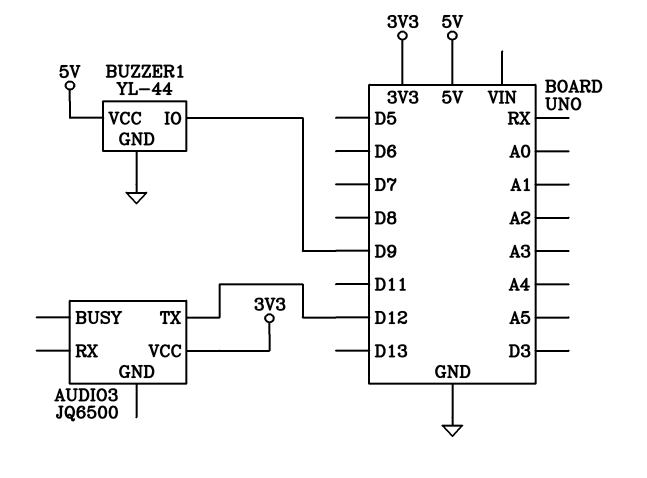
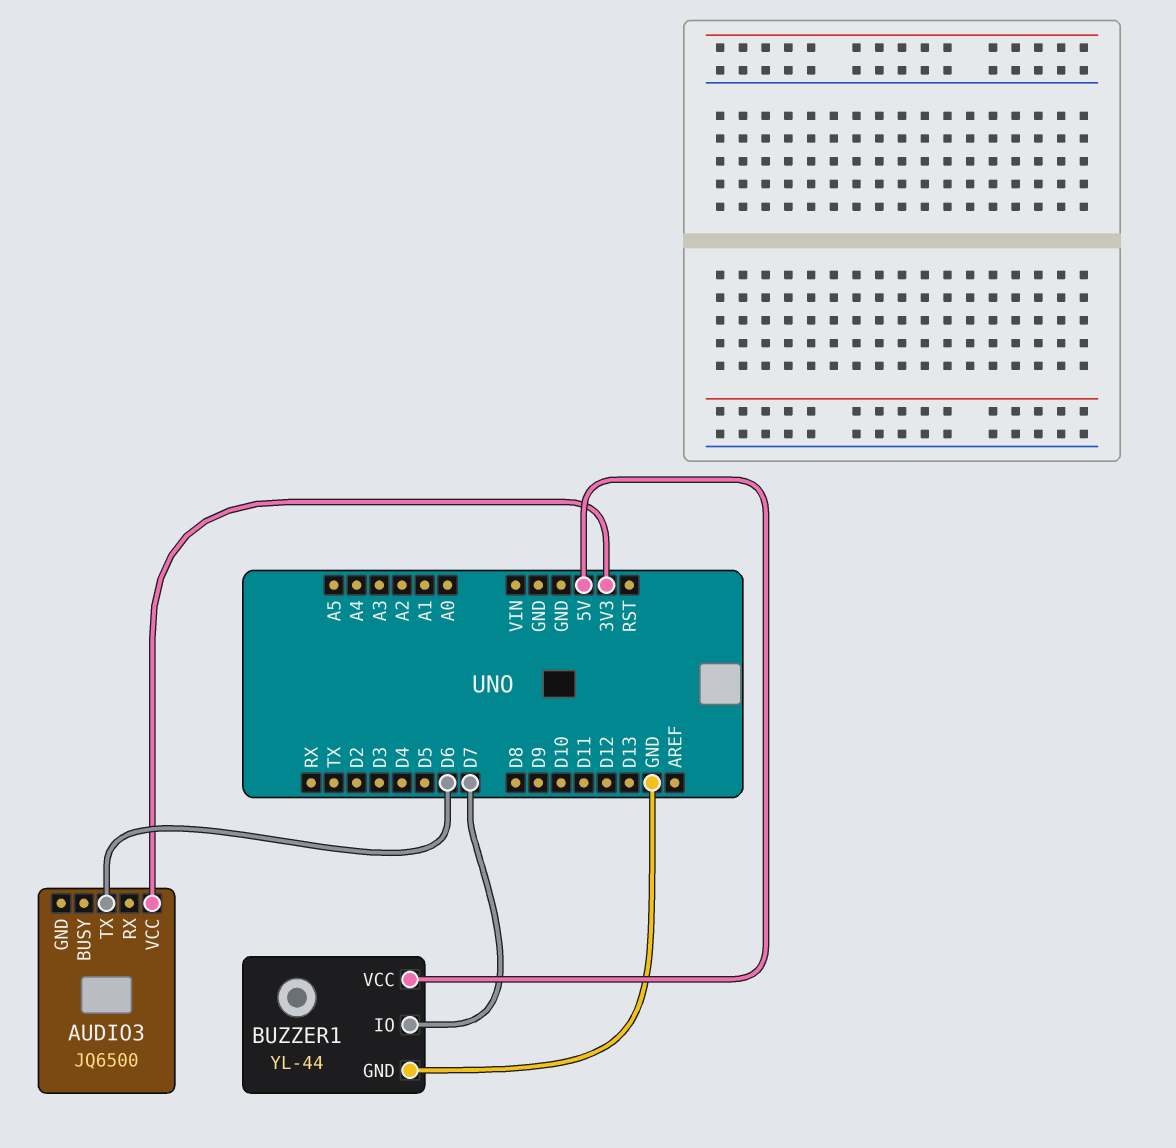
AUDIO3 pin TX: D12 -> D6
BUZZER1 pin IO: D9 -> D7

